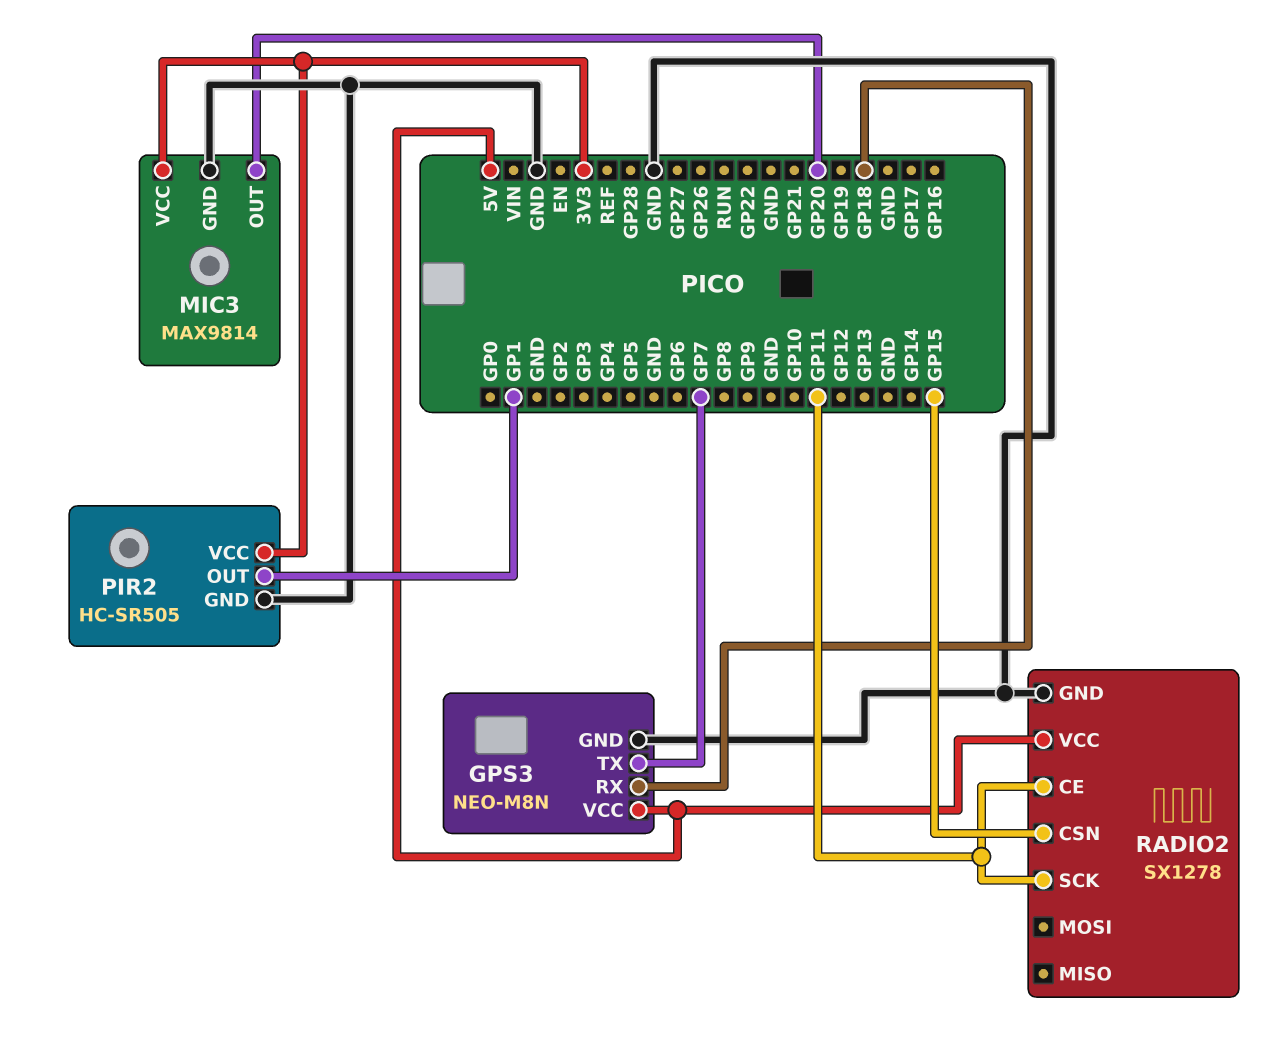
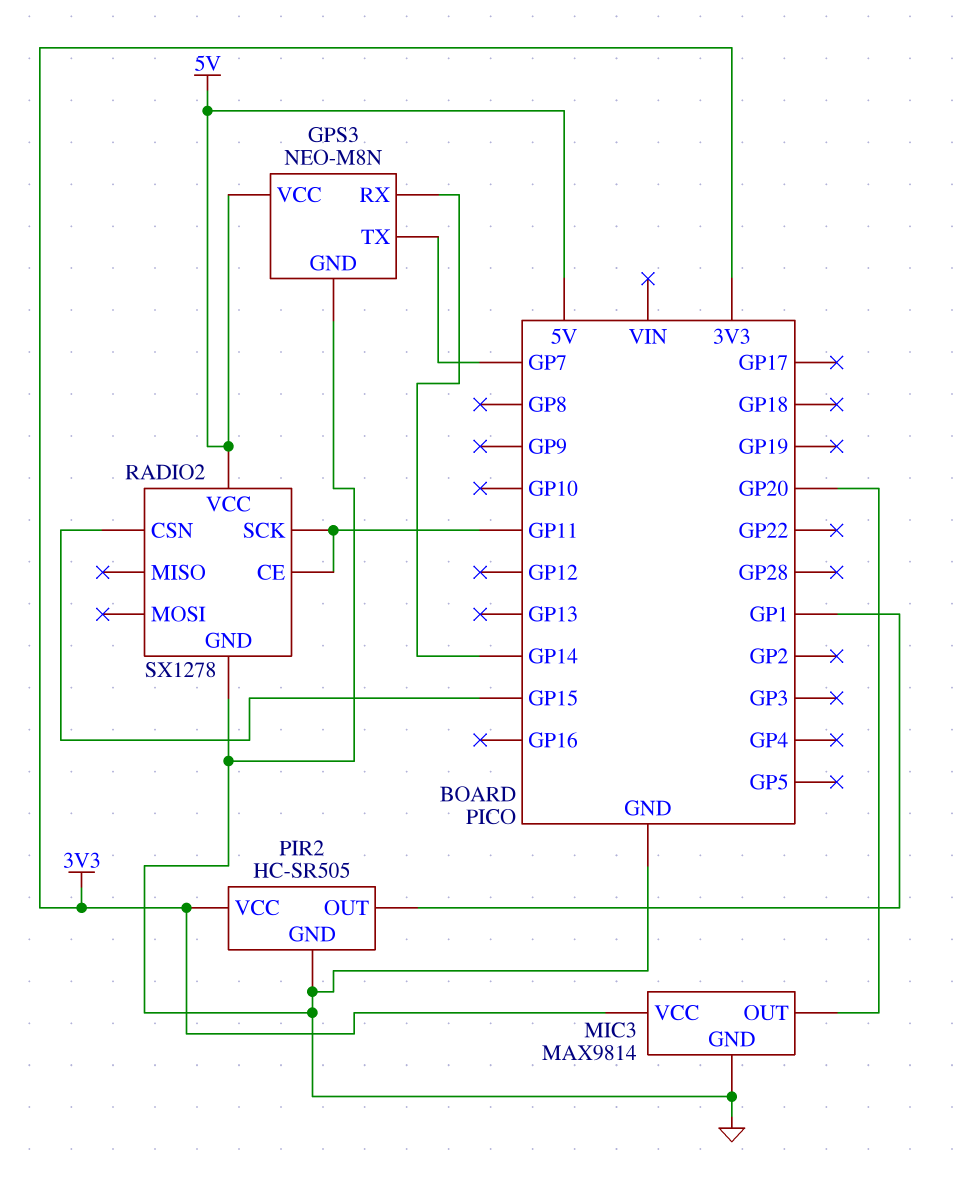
GPS3 pin RX: GP18 -> GP14

